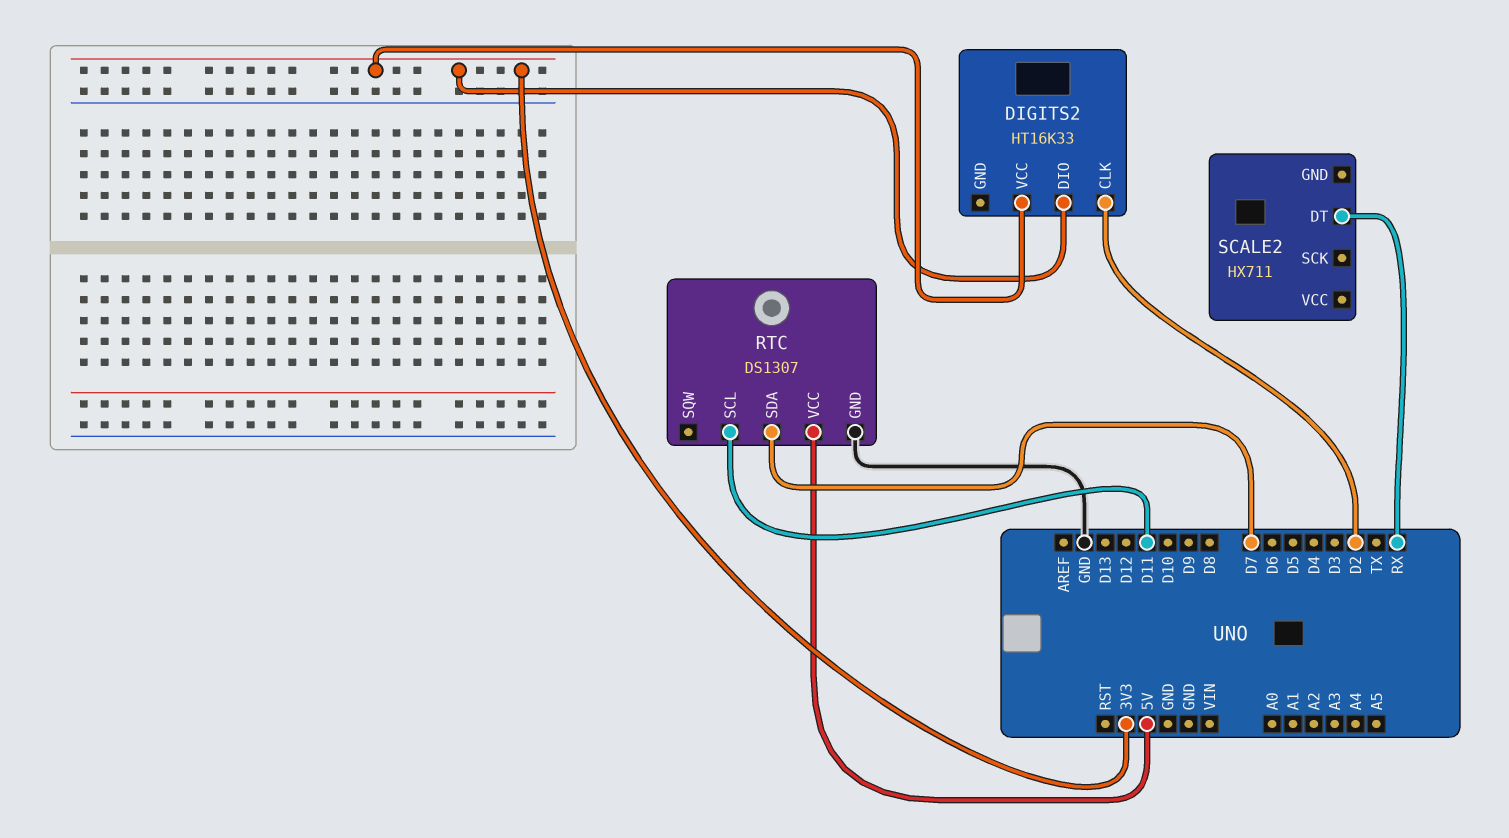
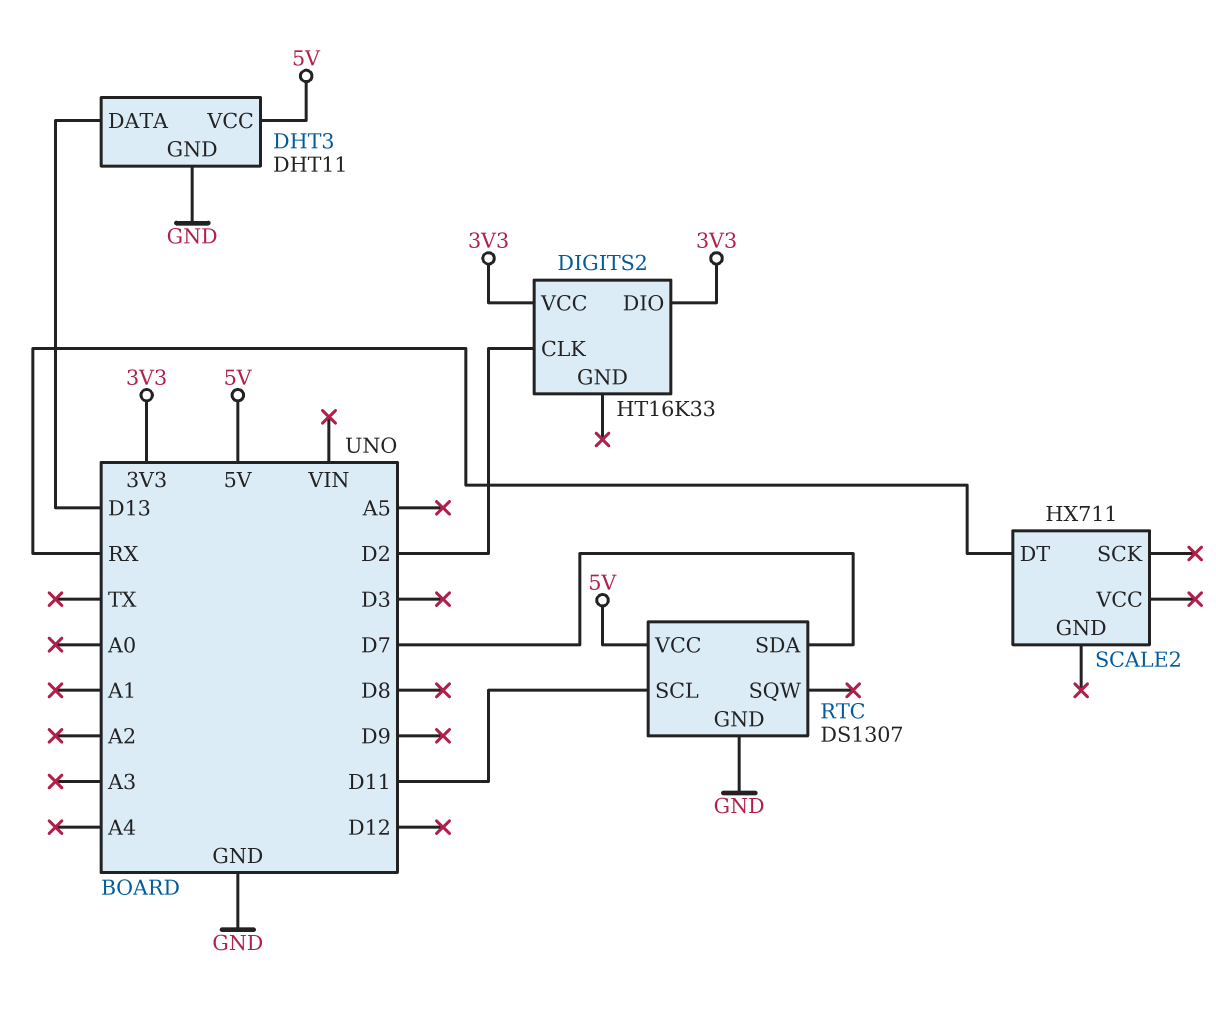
DHT3: none -> DHT11
DHT3 pin DATA: none -> D13
DHT3 pin GND: none -> GND
DHT3 pin VCC: none -> 5V

